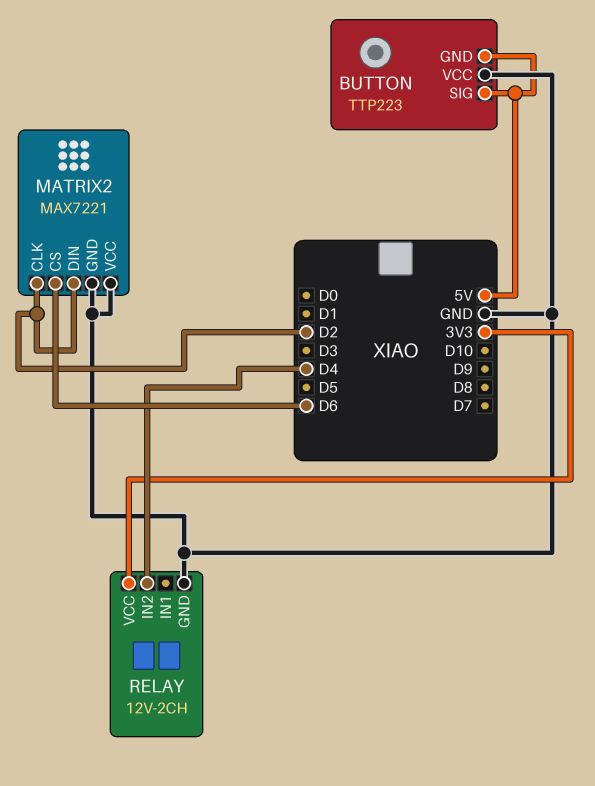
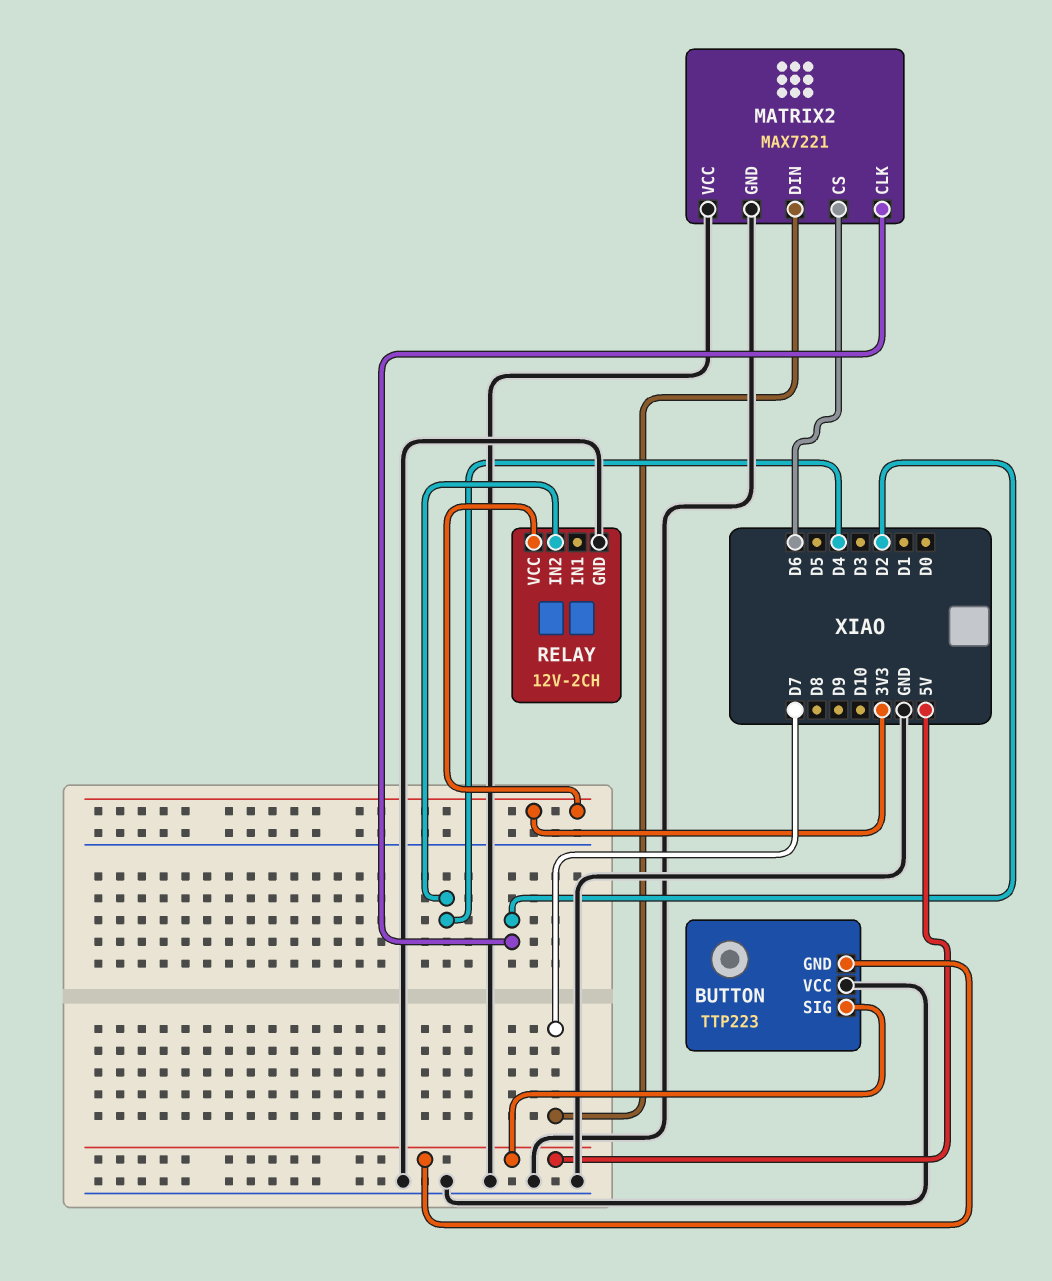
MATRIX2 pin DIN: D2 -> D7

